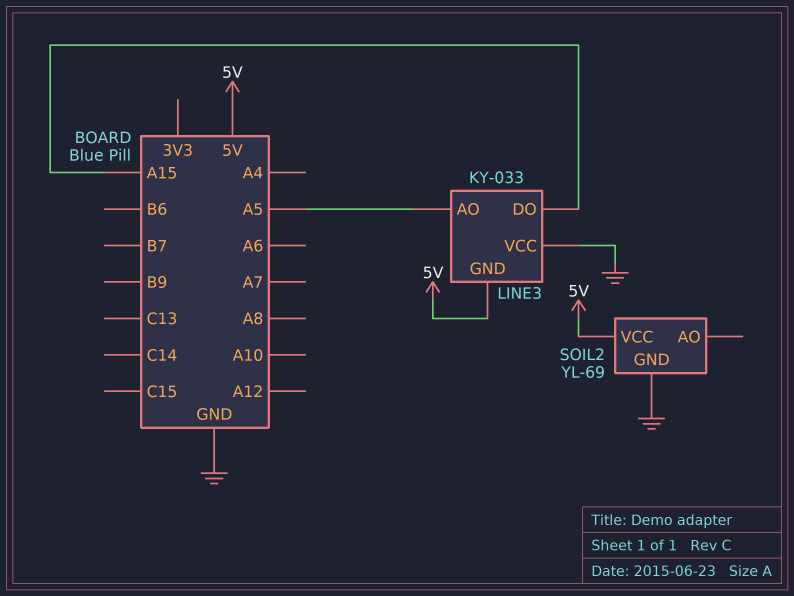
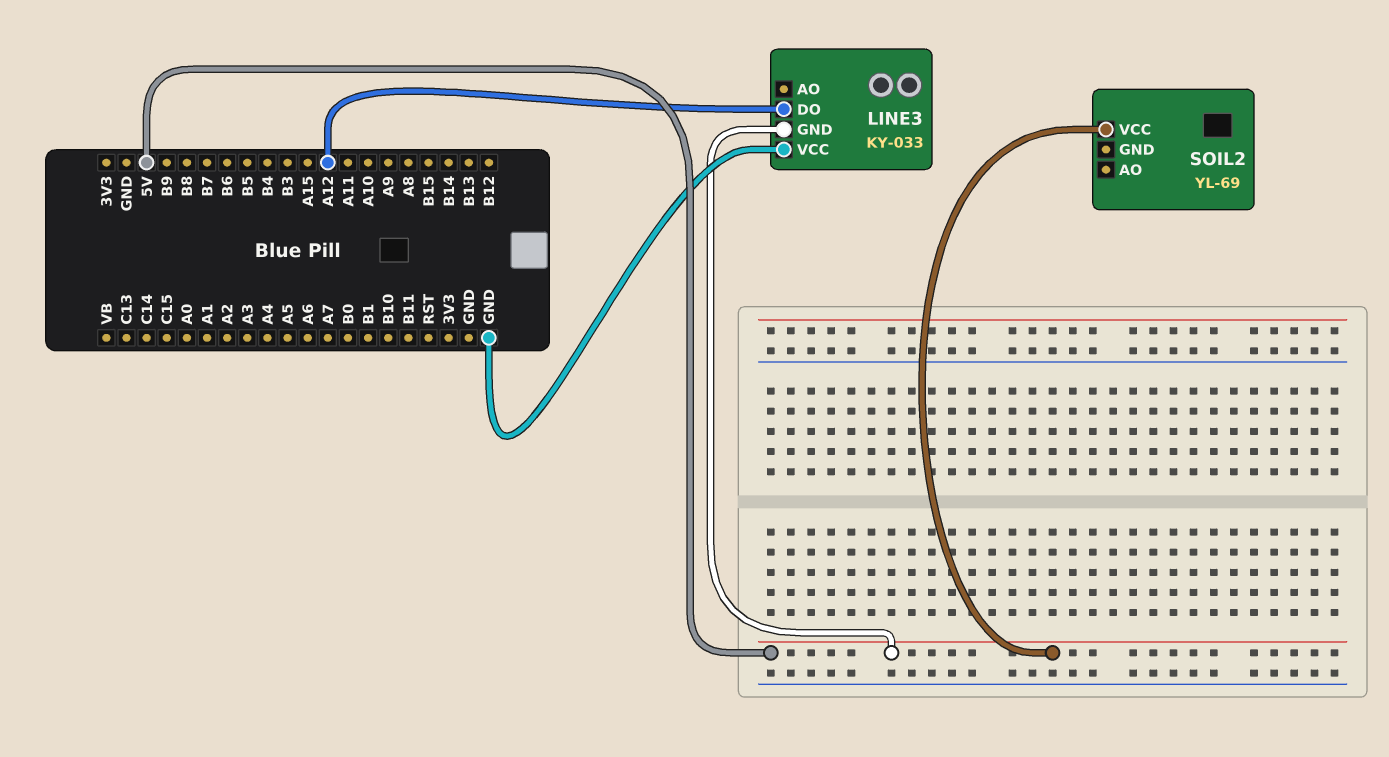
LINE3 pin AO: A5 -> none
LINE3 pin DO: A15 -> A12
SOIL2 pin GND: GND -> none

